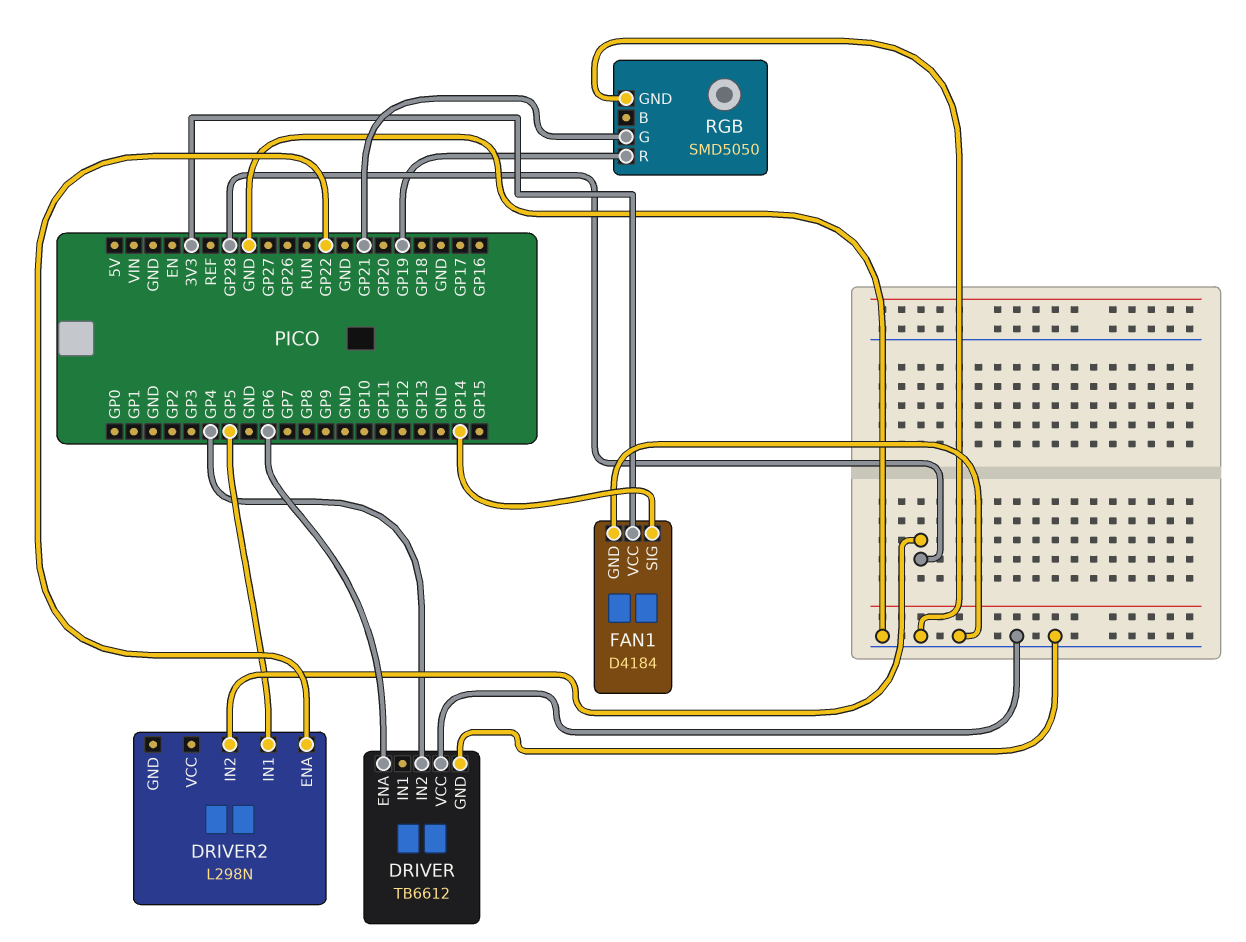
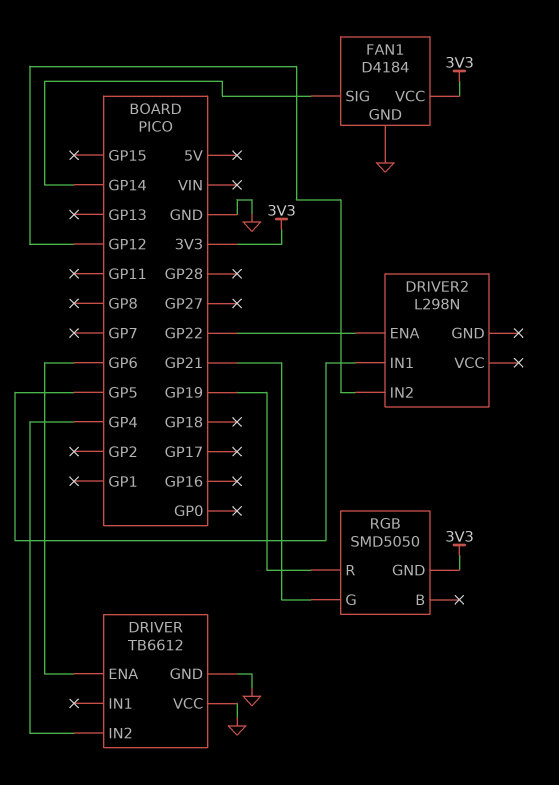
DRIVER2 pin IN2: GP28 -> GP12
RGB pin GND: GND -> 3V3

